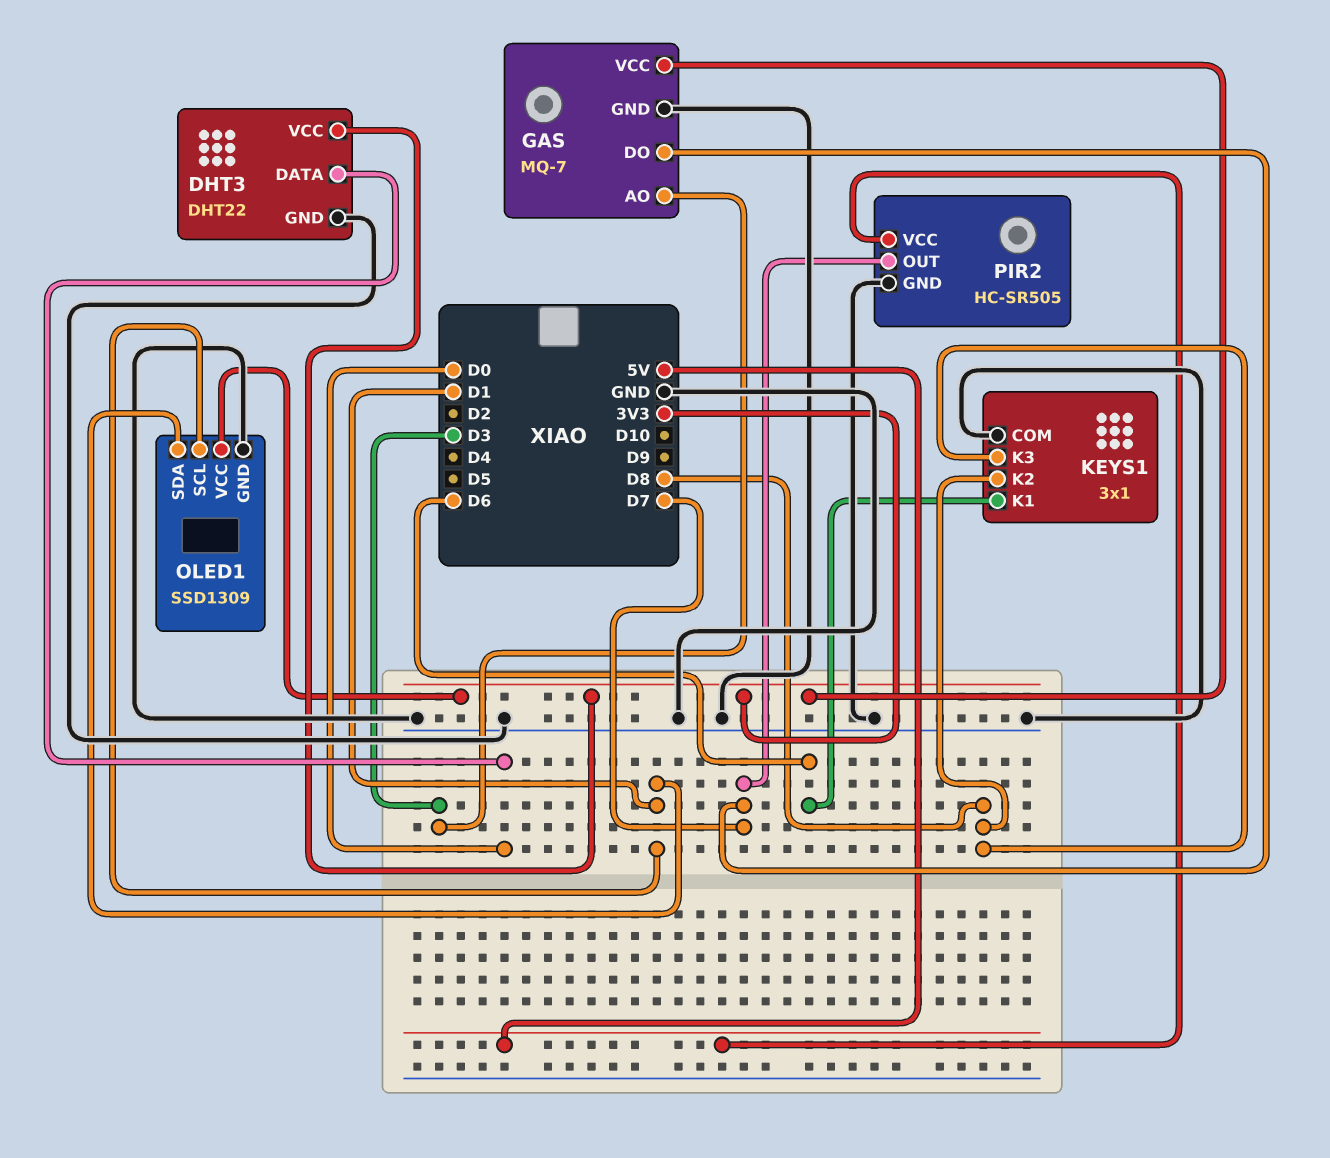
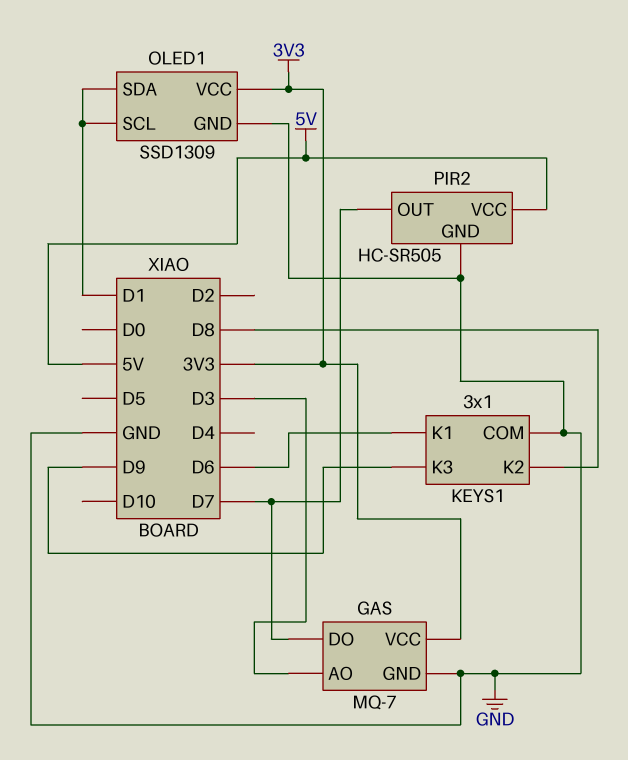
DHT3: DHT22 -> none
DHT3 pin DATA: D0 -> none
DHT3 pin GND: GND -> none
DHT3 pin VCC: 3V3 -> none
KEYS1 pin K3: D8 -> D9

